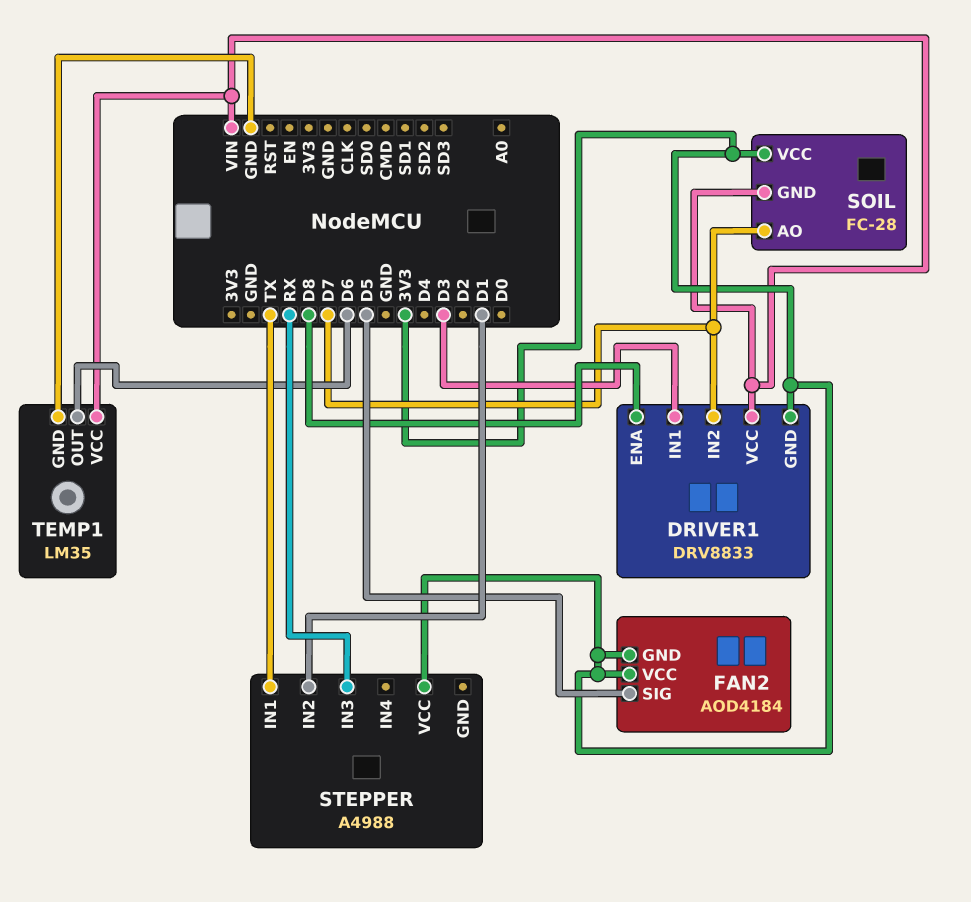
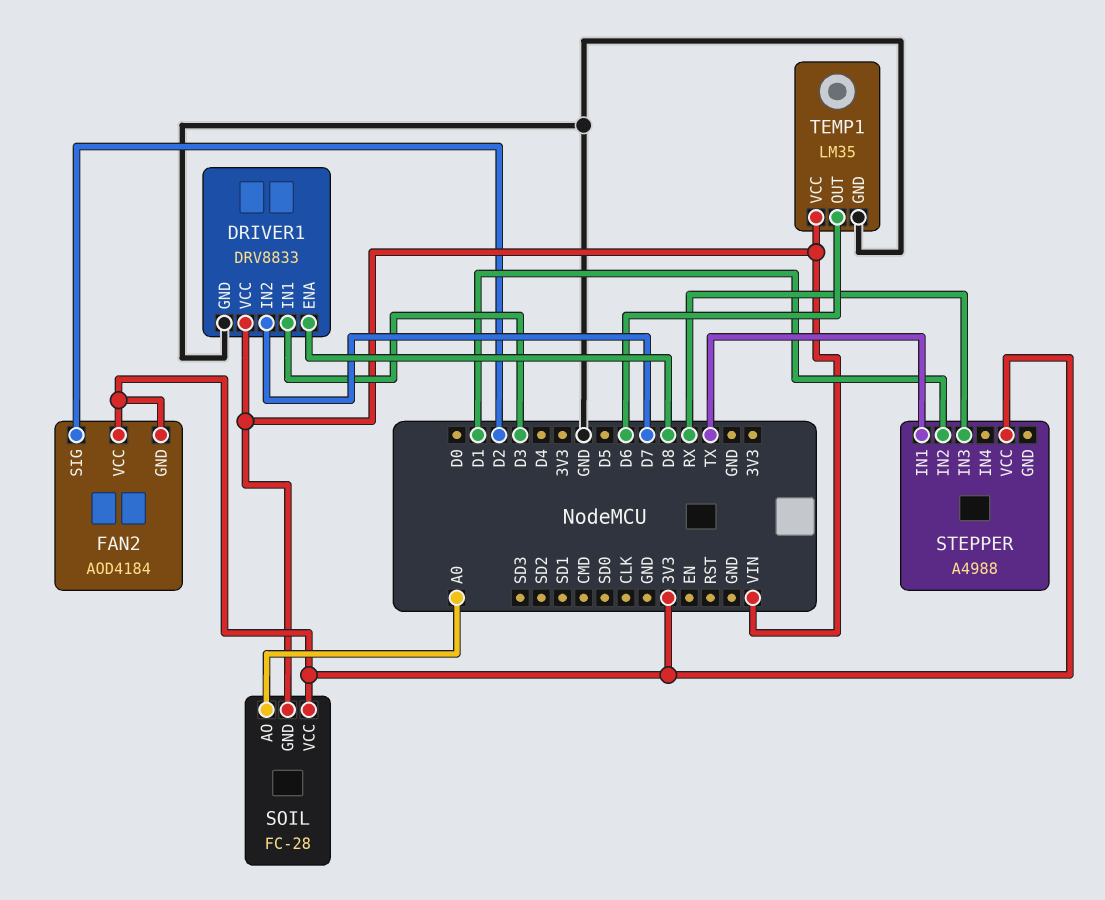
DRIVER1 pin GND: 3V3 -> GND
FAN2 pin SIG: D5 -> D2
SOIL pin AO: D7 -> A0

